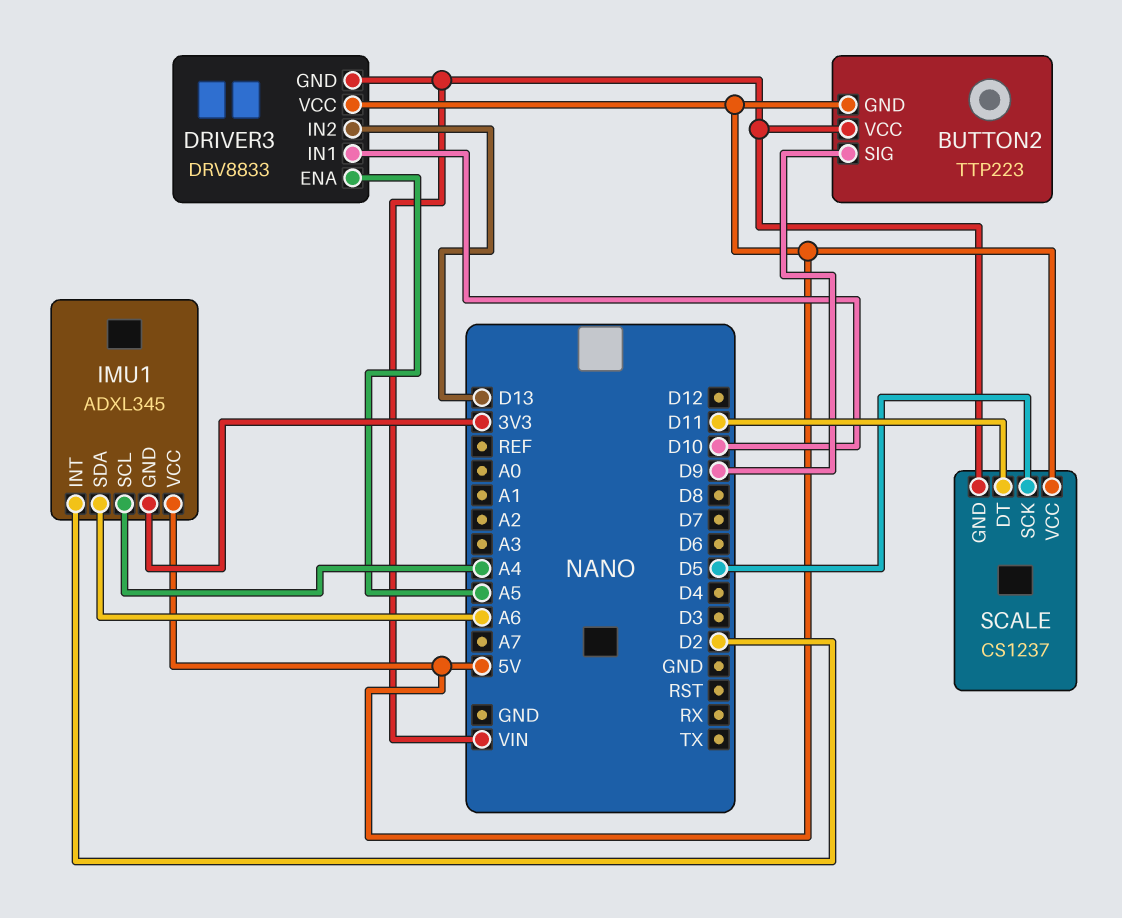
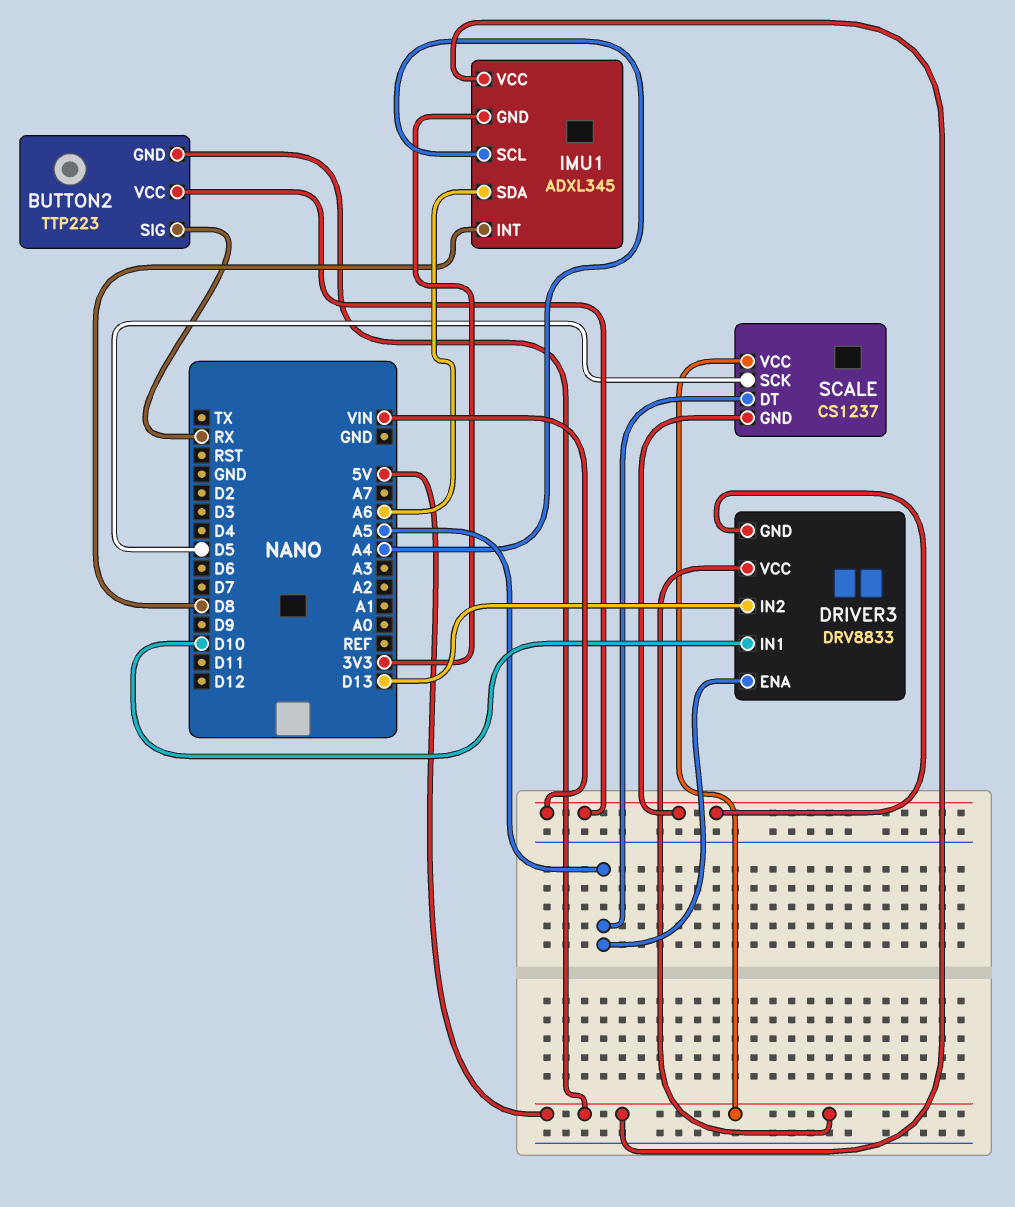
BUTTON2 pin SIG: D9 -> RX
IMU1 pin INT: D2 -> D8
SCALE pin DT: D11 -> A5

